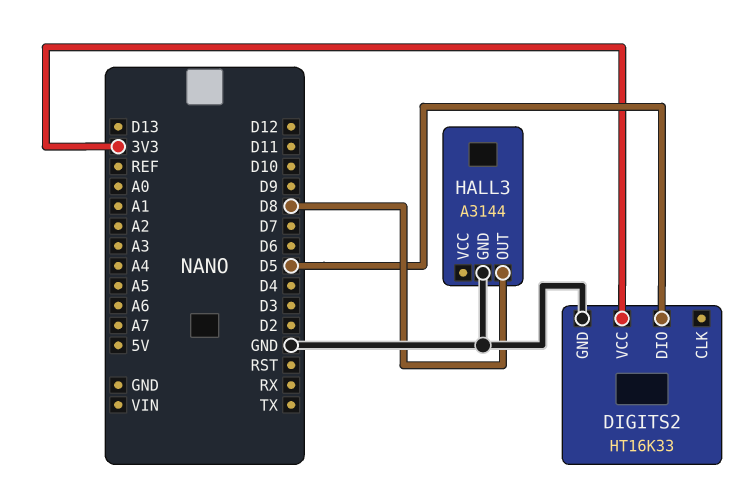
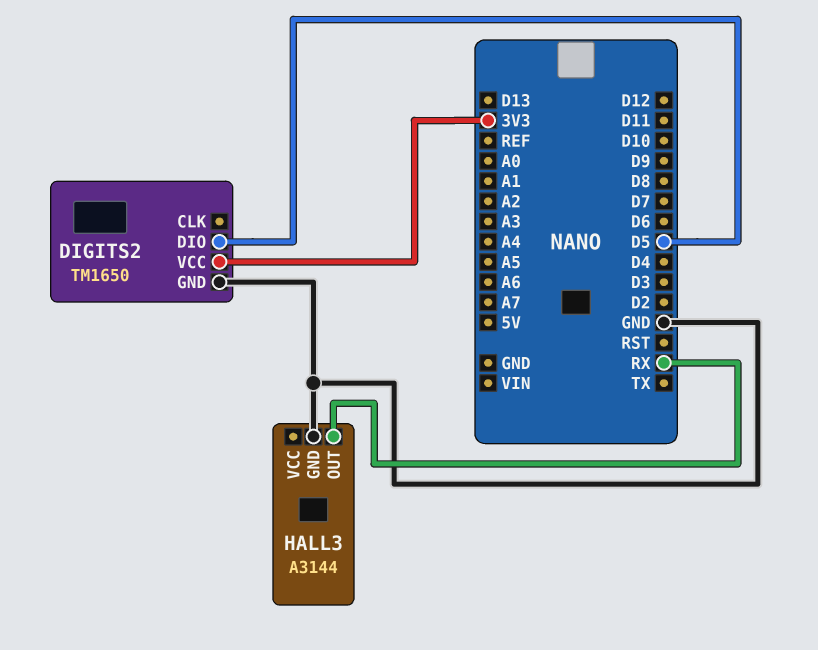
DIGITS2: HT16K33 -> TM1650
HALL3 pin OUT: D8 -> RX

